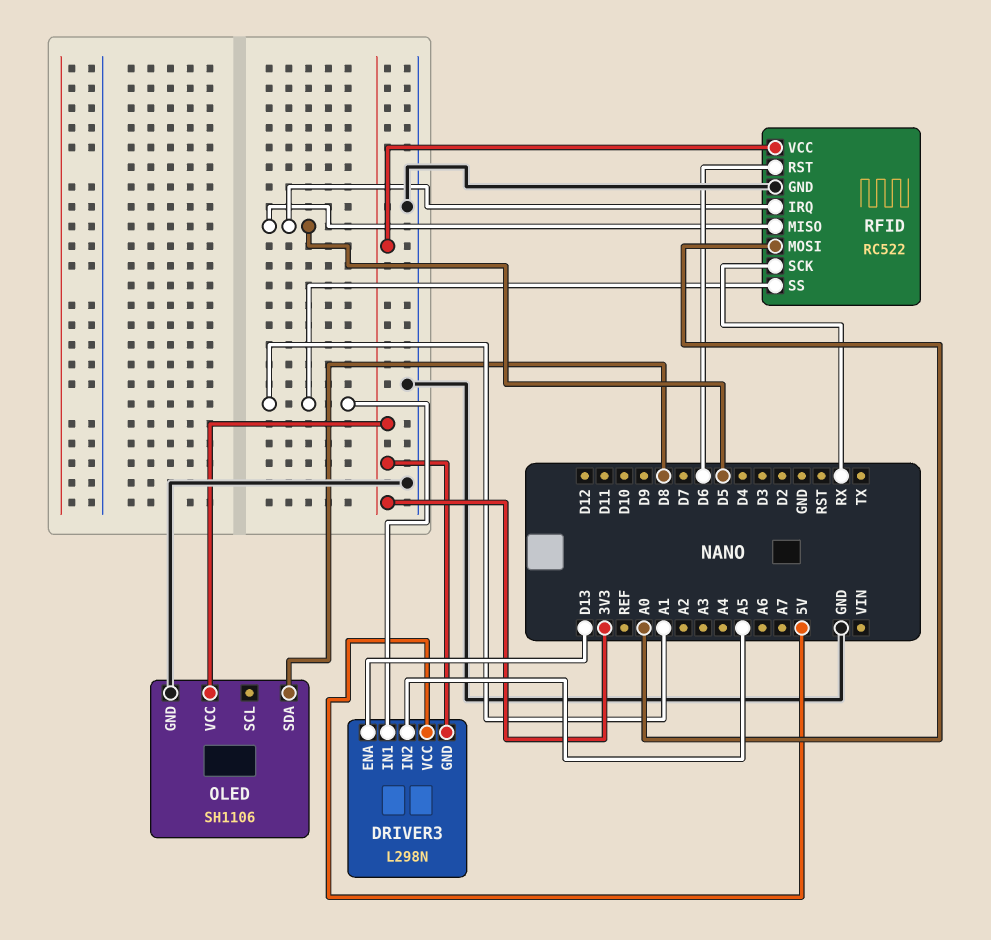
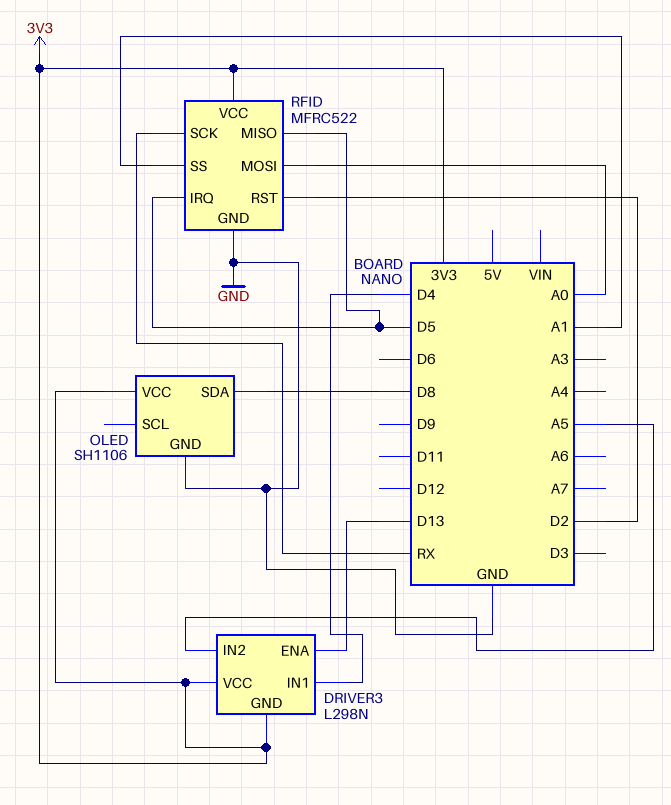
DRIVER3 pin IN1: A1 -> D4
DRIVER3 pin VCC: 5V -> 3V3
RFID: RC522 -> MFRC522
RFID pin RST: D6 -> D2

